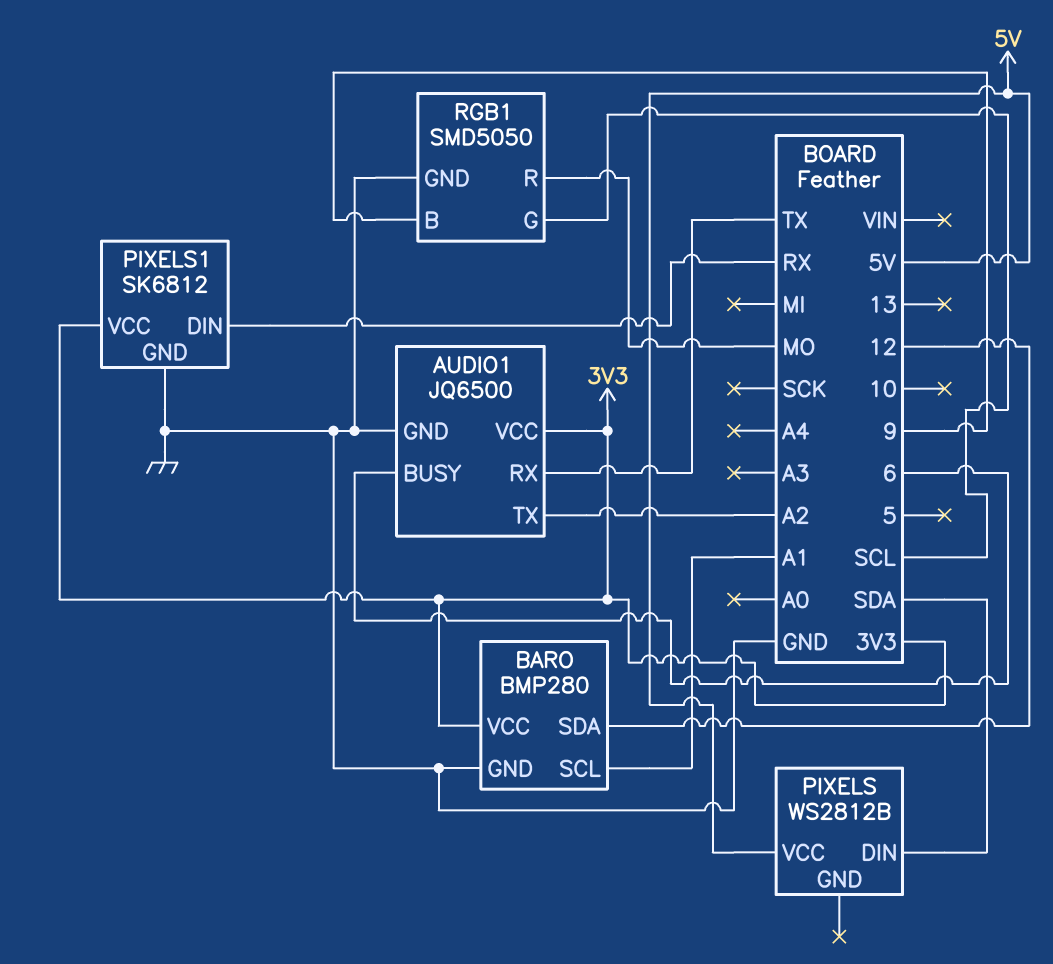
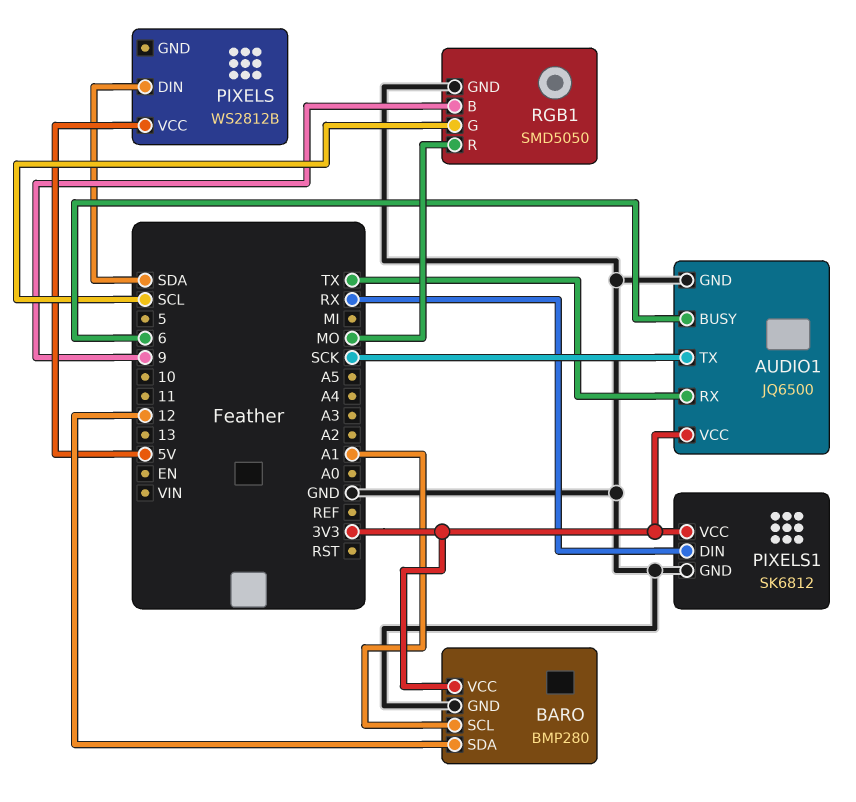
AUDIO1 pin TX: A2 -> SCK

